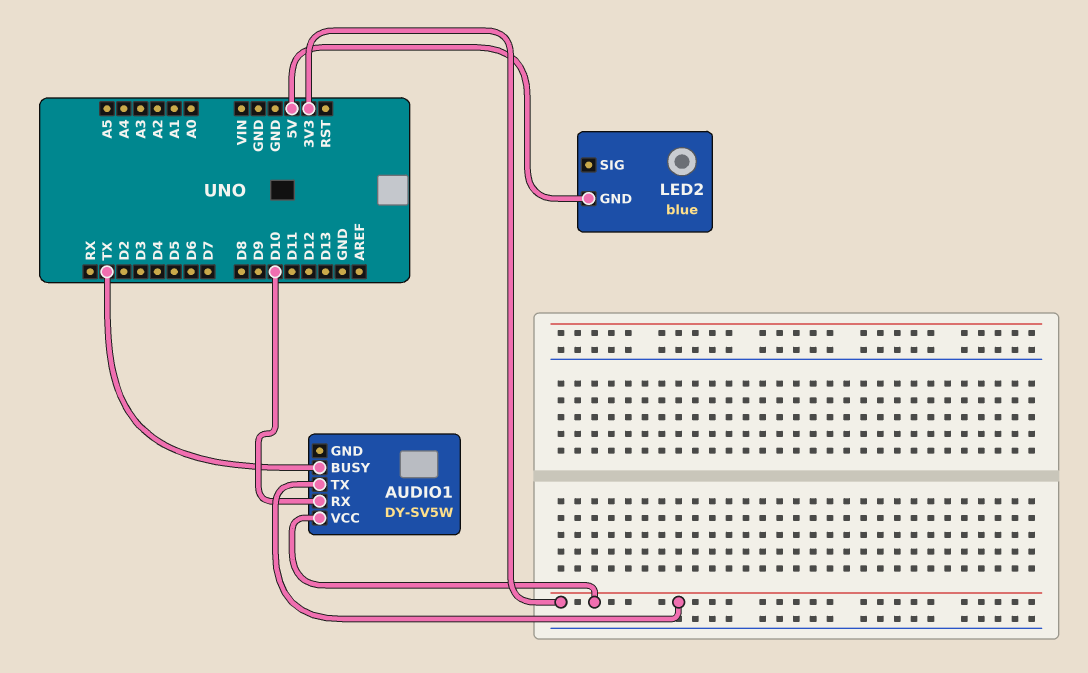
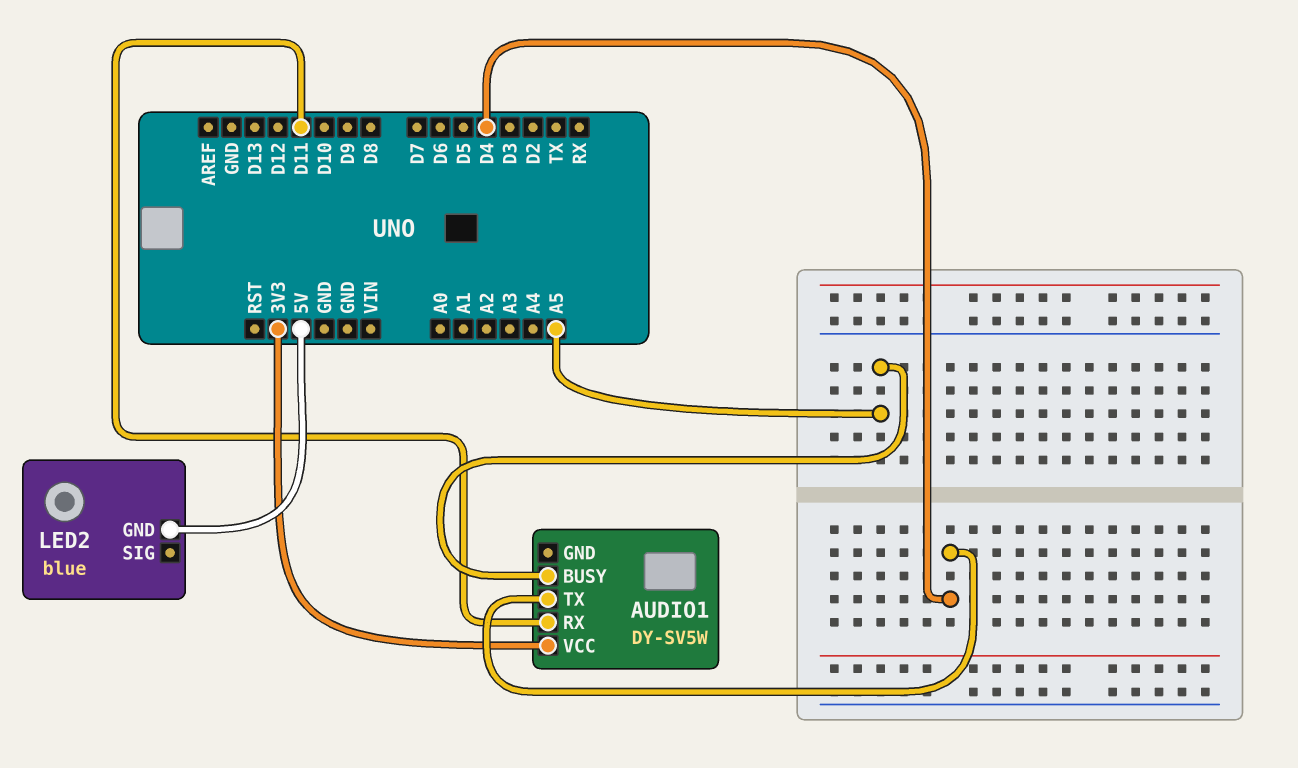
AUDIO1 pin BUSY: TX -> A5
AUDIO1 pin RX: D10 -> D11
AUDIO1 pin TX: 3V3 -> D4

